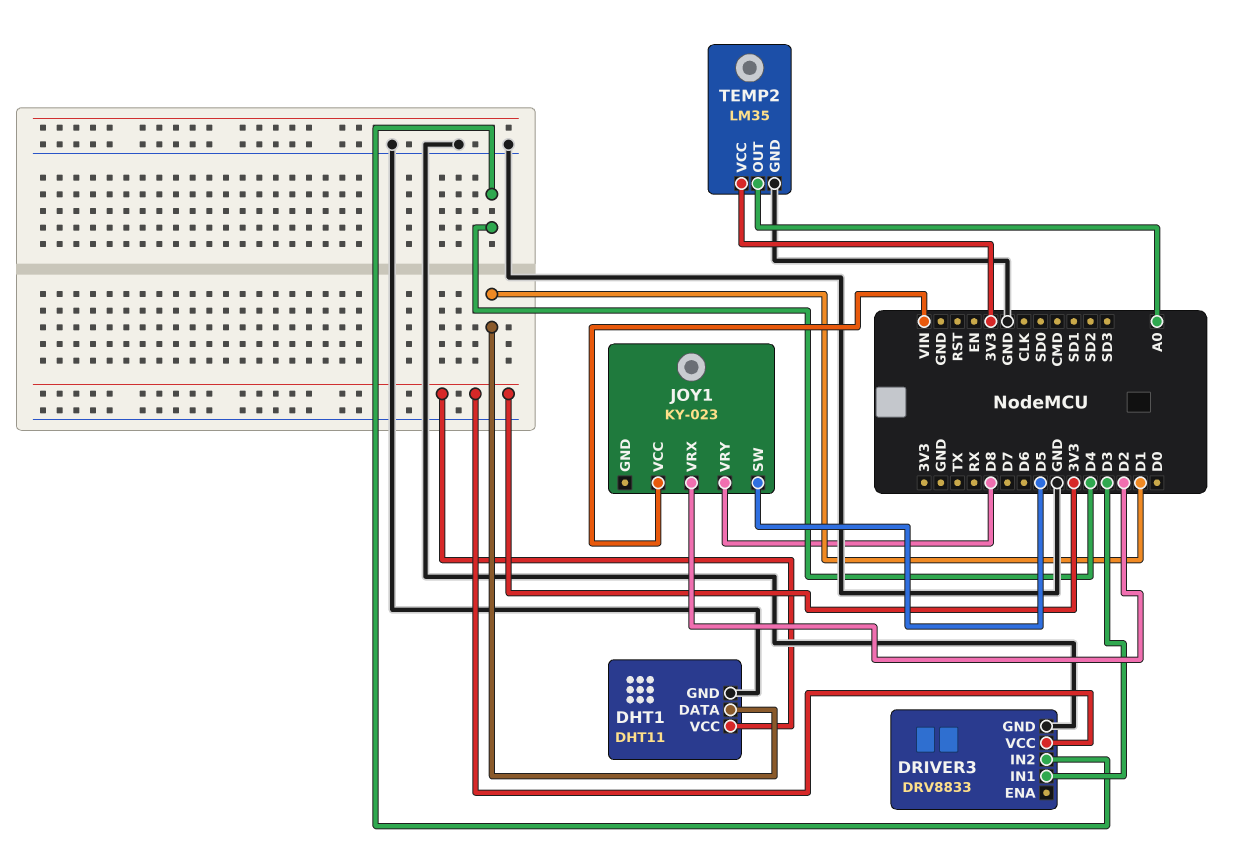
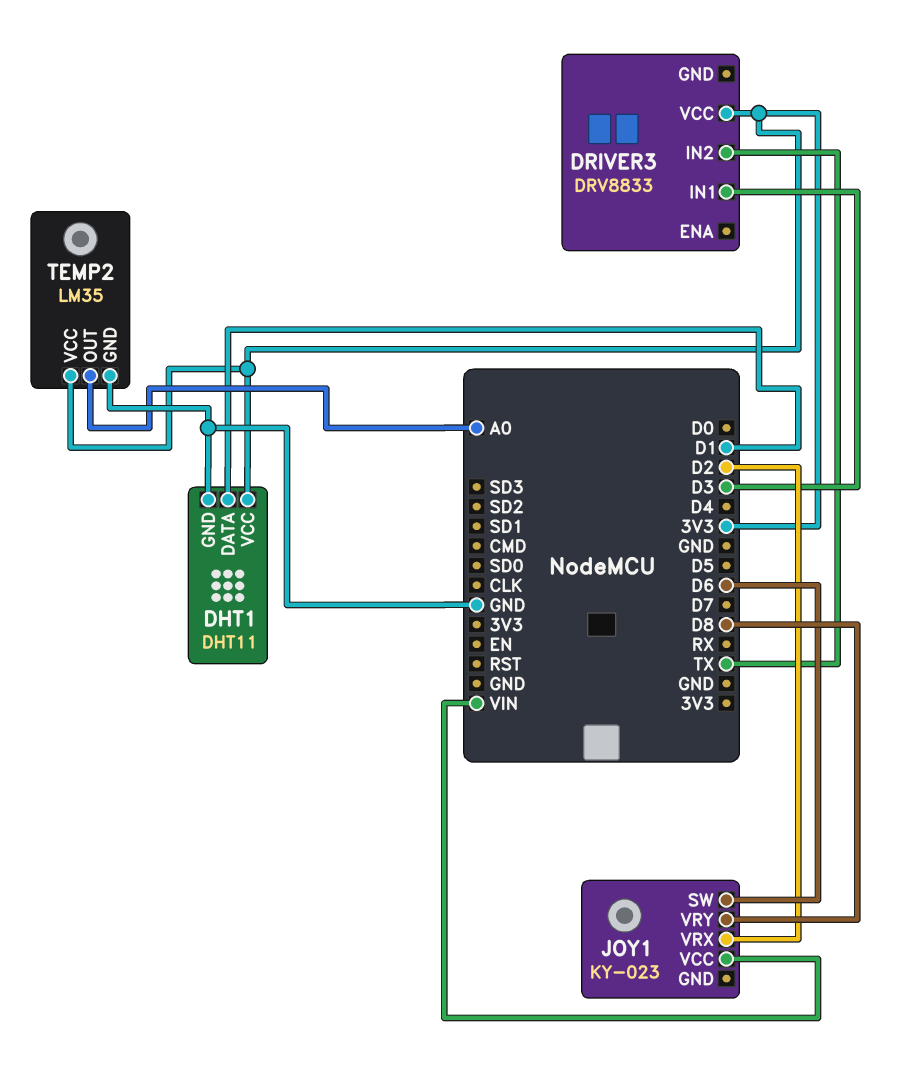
DRIVER3 pin GND: GND -> none
DRIVER3 pin IN2: D4 -> TX
JOY1 pin SW: D5 -> D6

